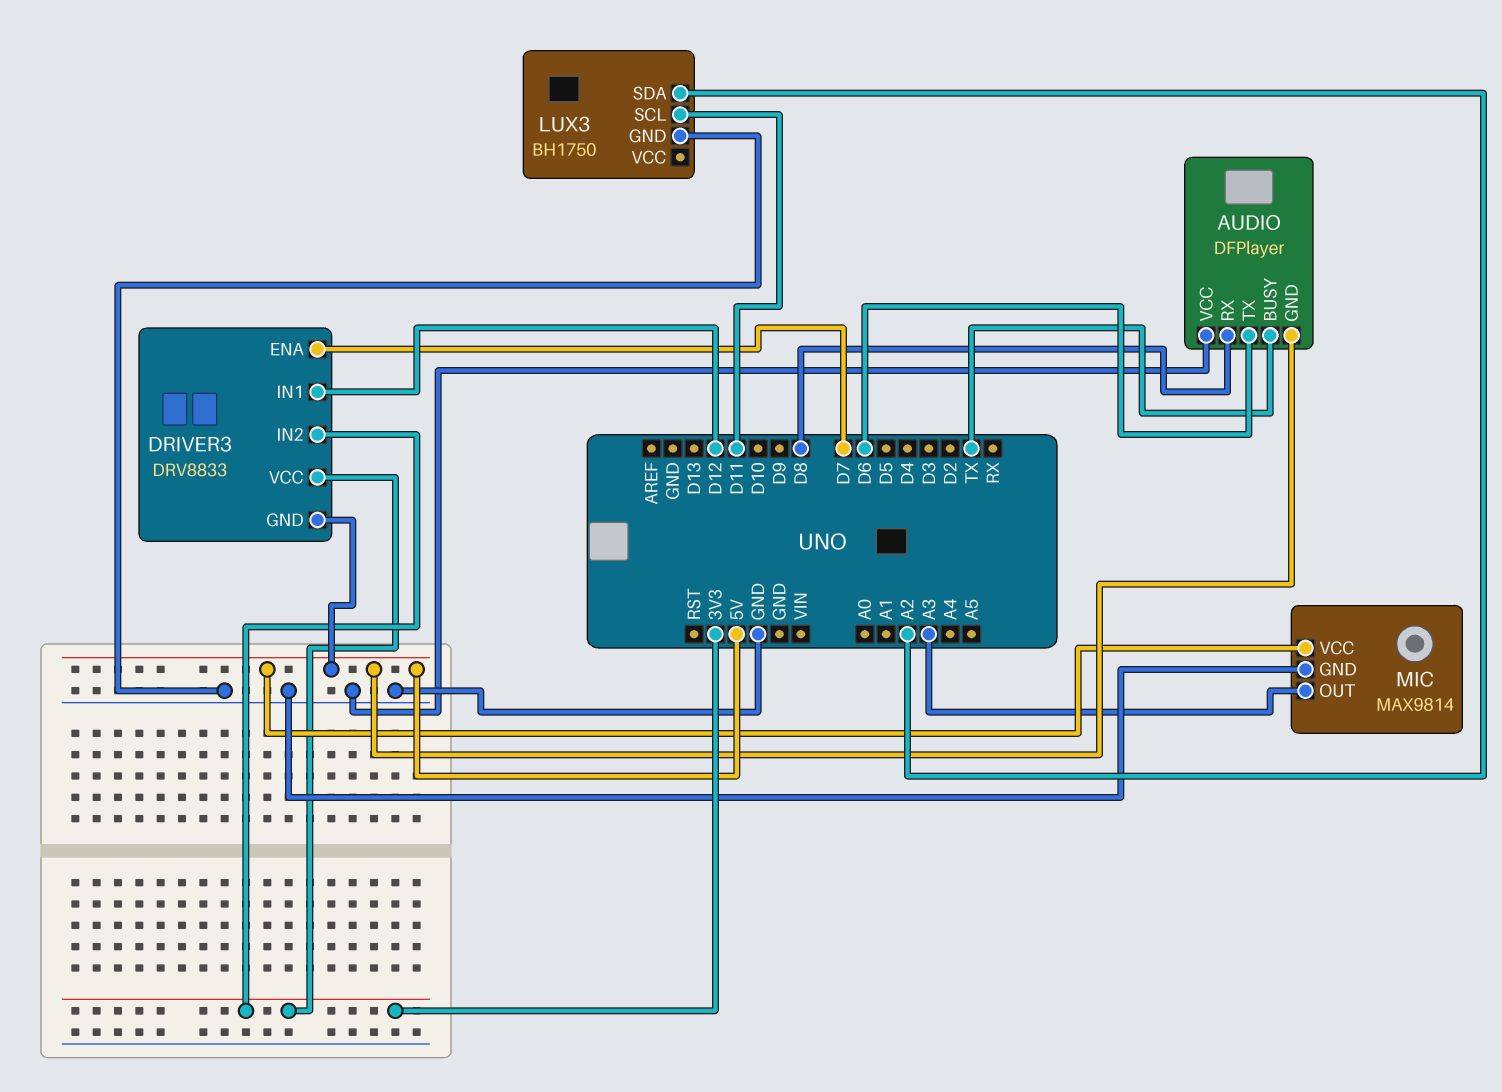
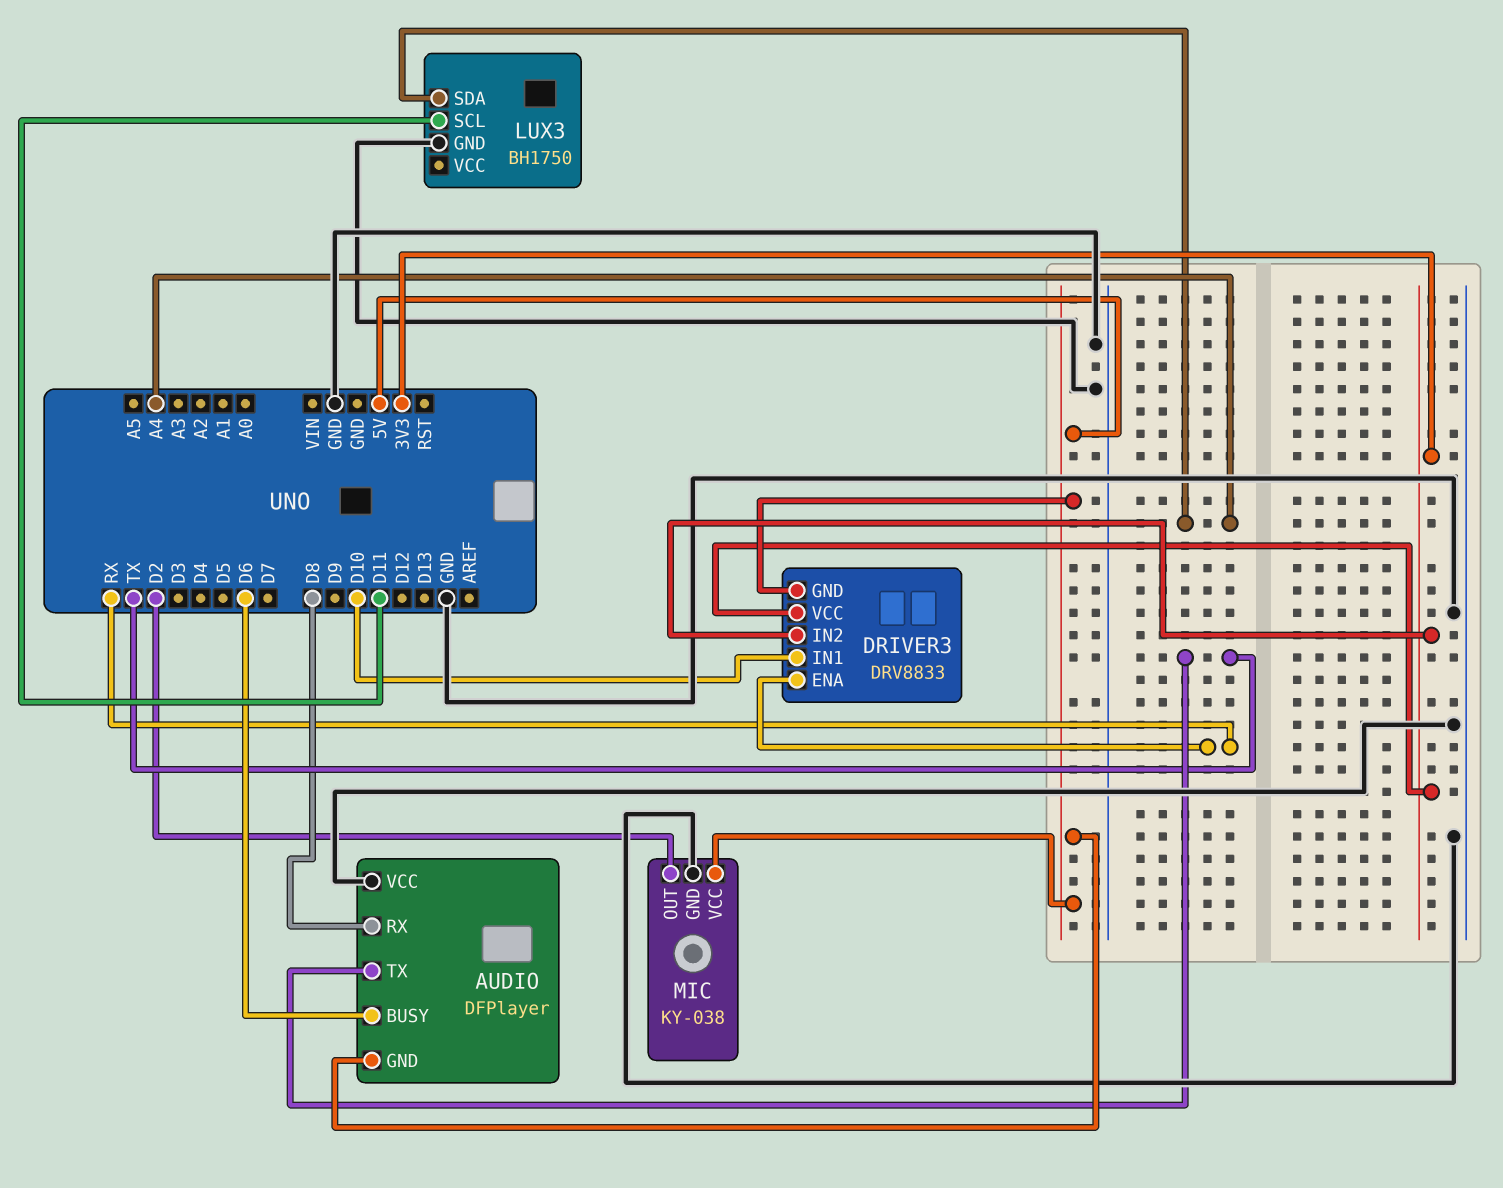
AUDIO pin BUSY: TX -> D6
AUDIO pin TX: D6 -> TX
DRIVER3 pin ENA: D7 -> RX
DRIVER3 pin IN1: D12 -> D10
LUX3 pin SDA: A2 -> A4
MIC: MAX9814 -> KY-038
MIC pin OUT: A3 -> D2

